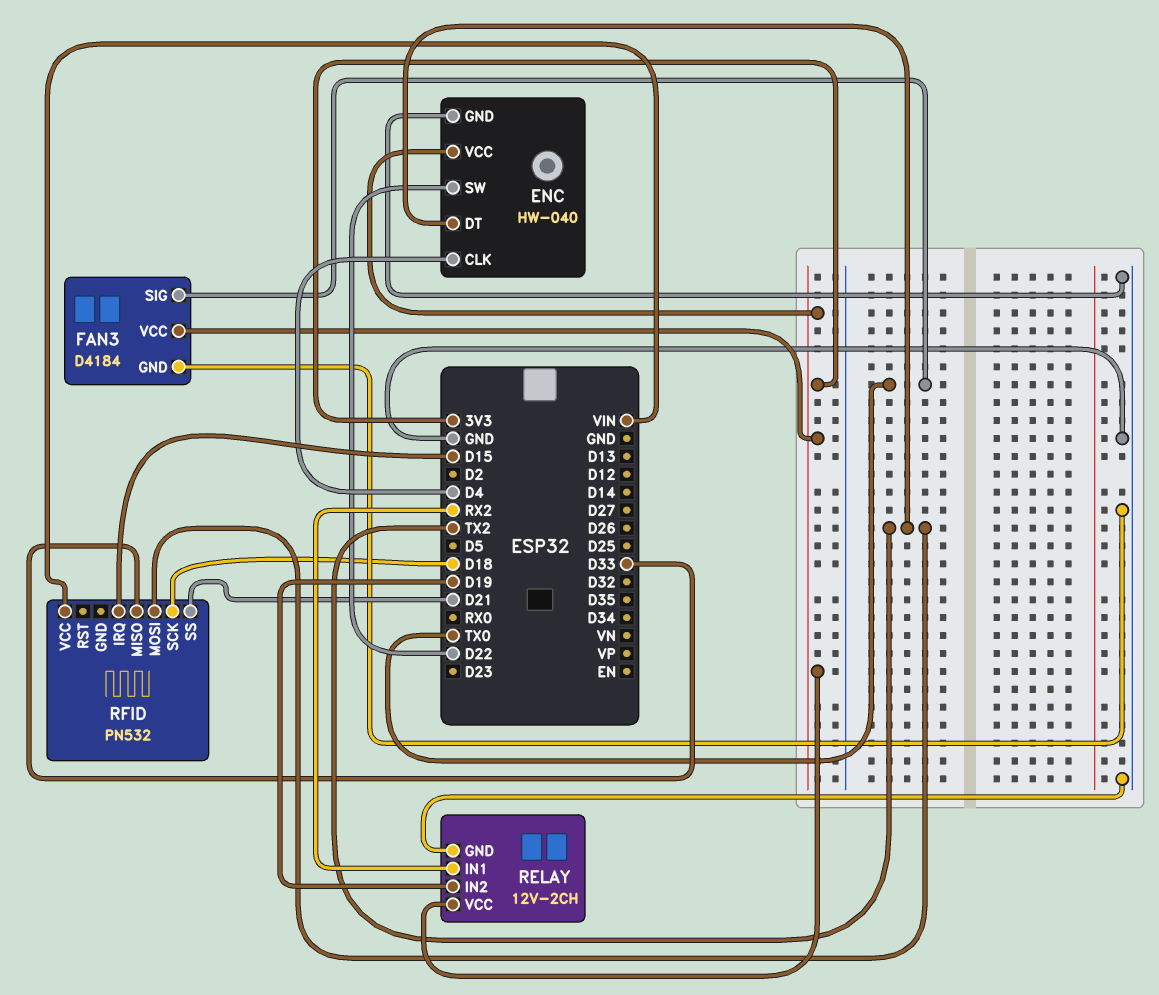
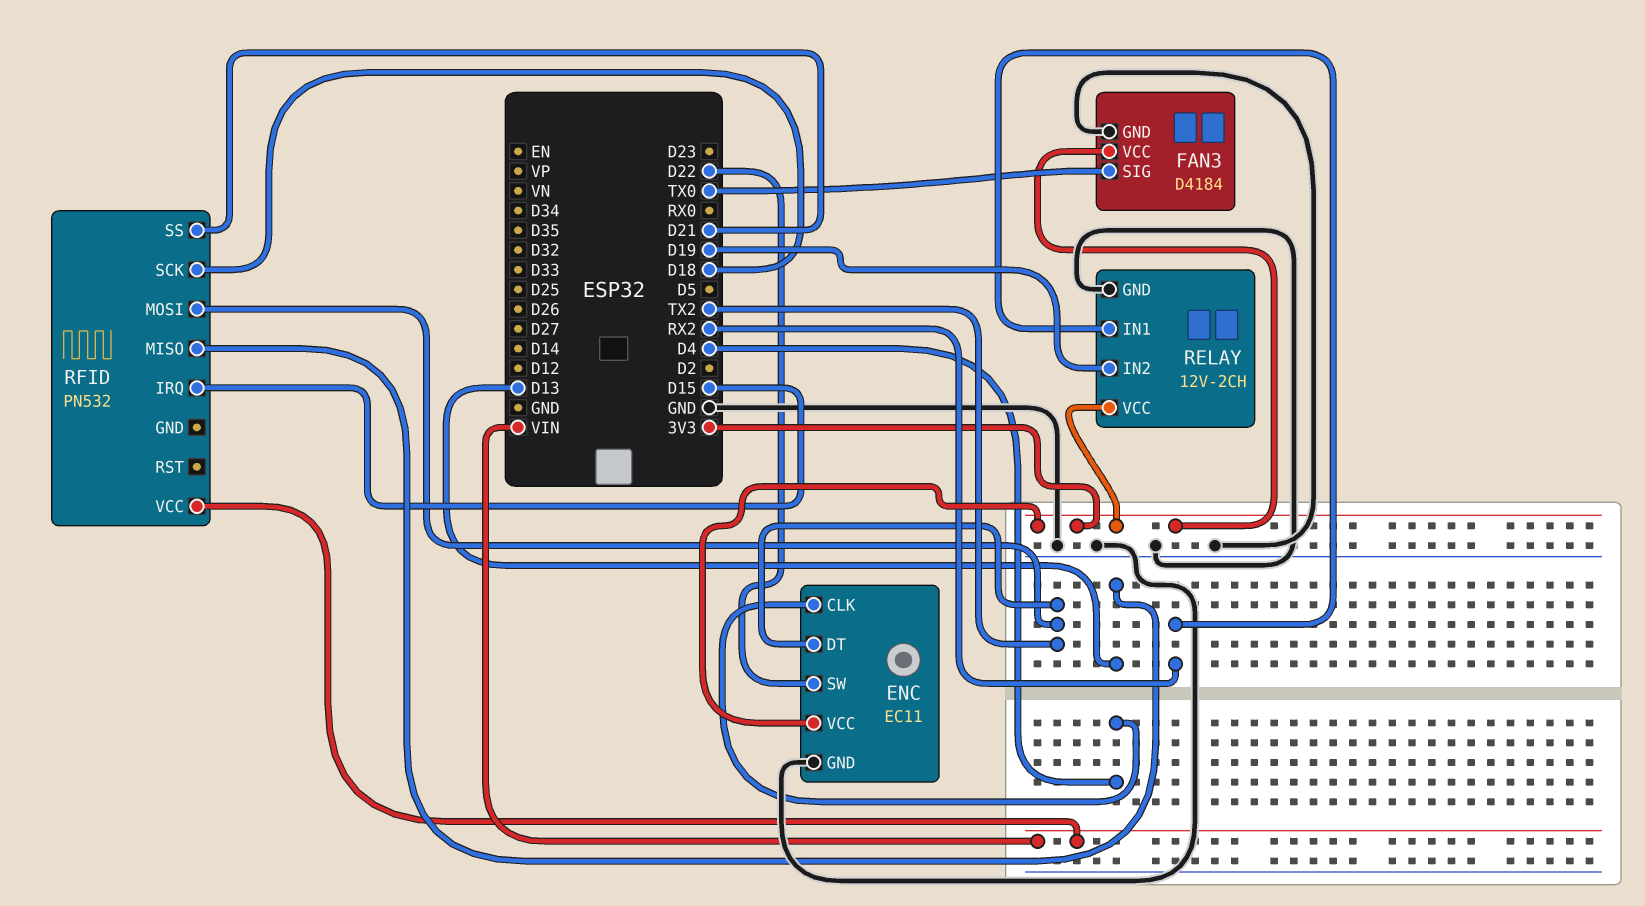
ENC: HW-040 -> EC11
RFID pin MISO: D33 -> D13

